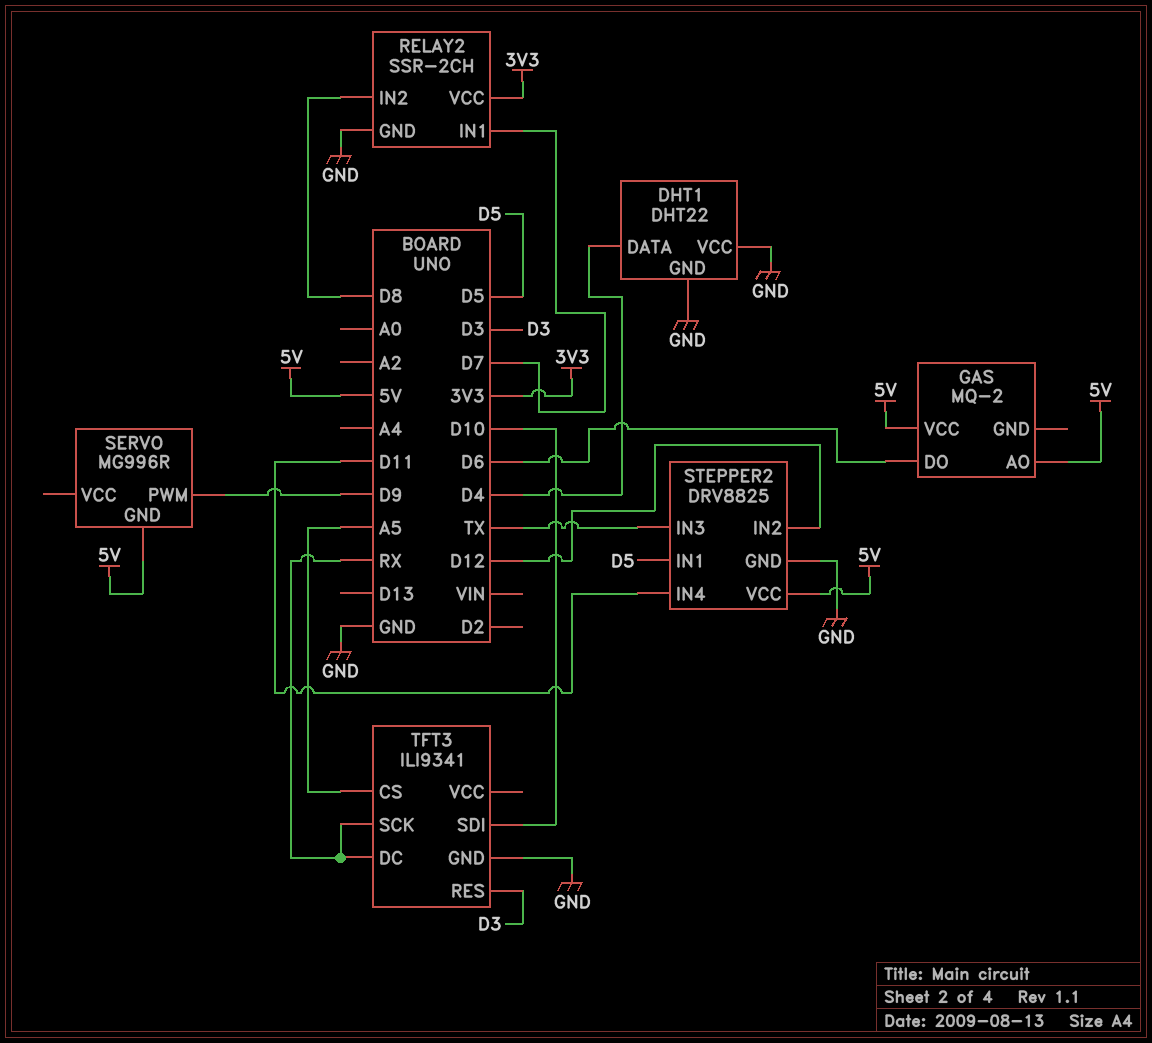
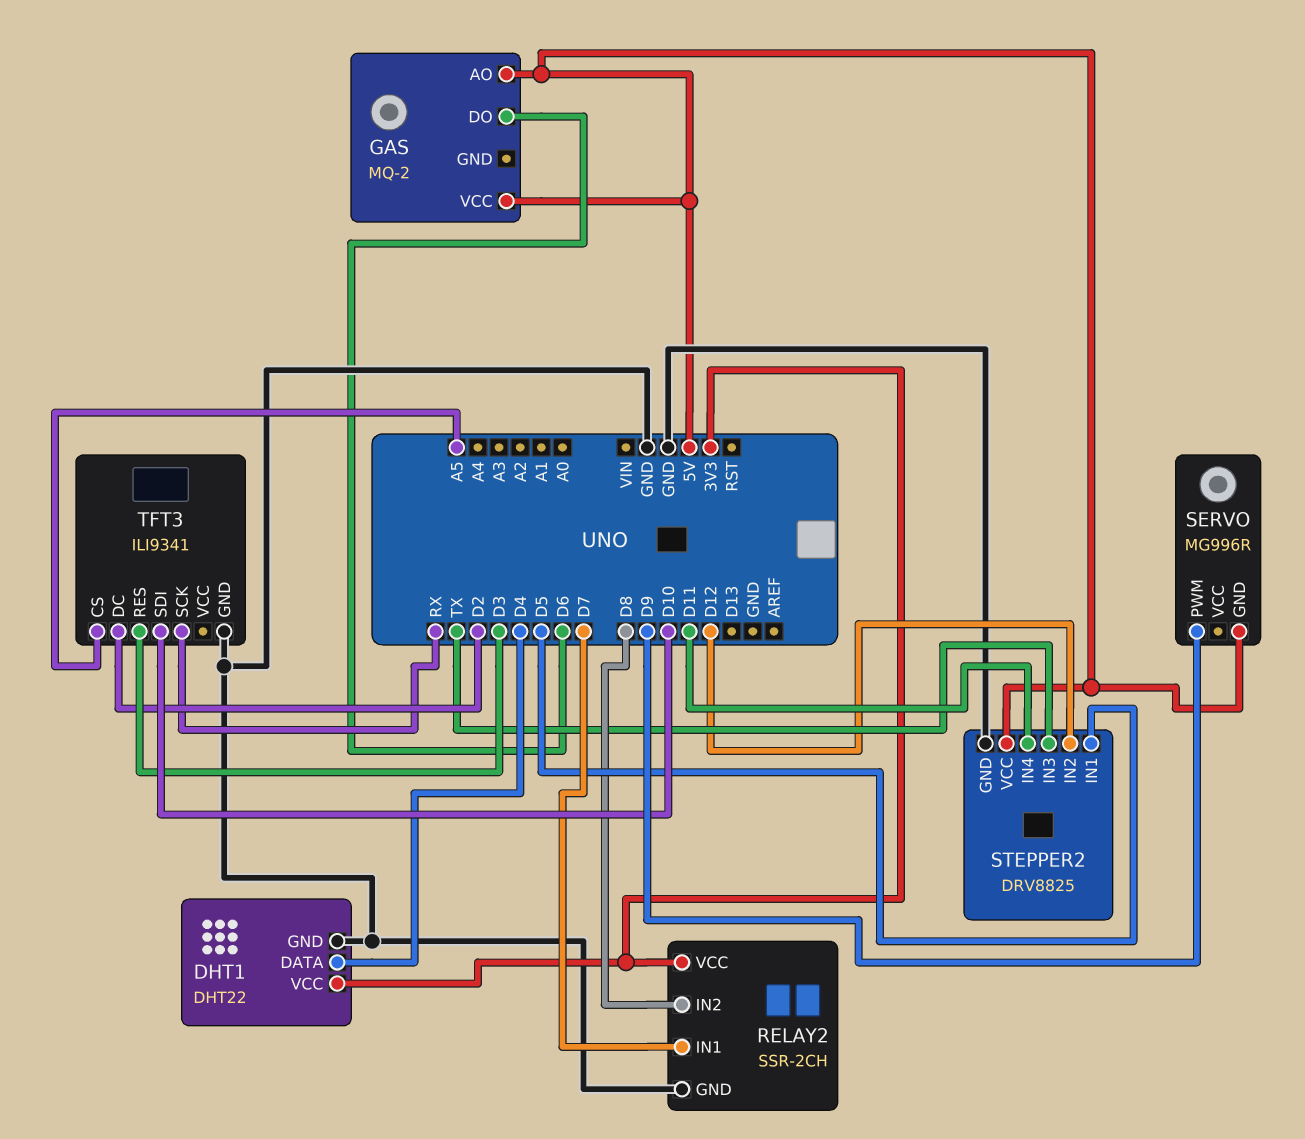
DHT1 pin VCC: GND -> 3V3
TFT3 pin DC: RX -> D2

